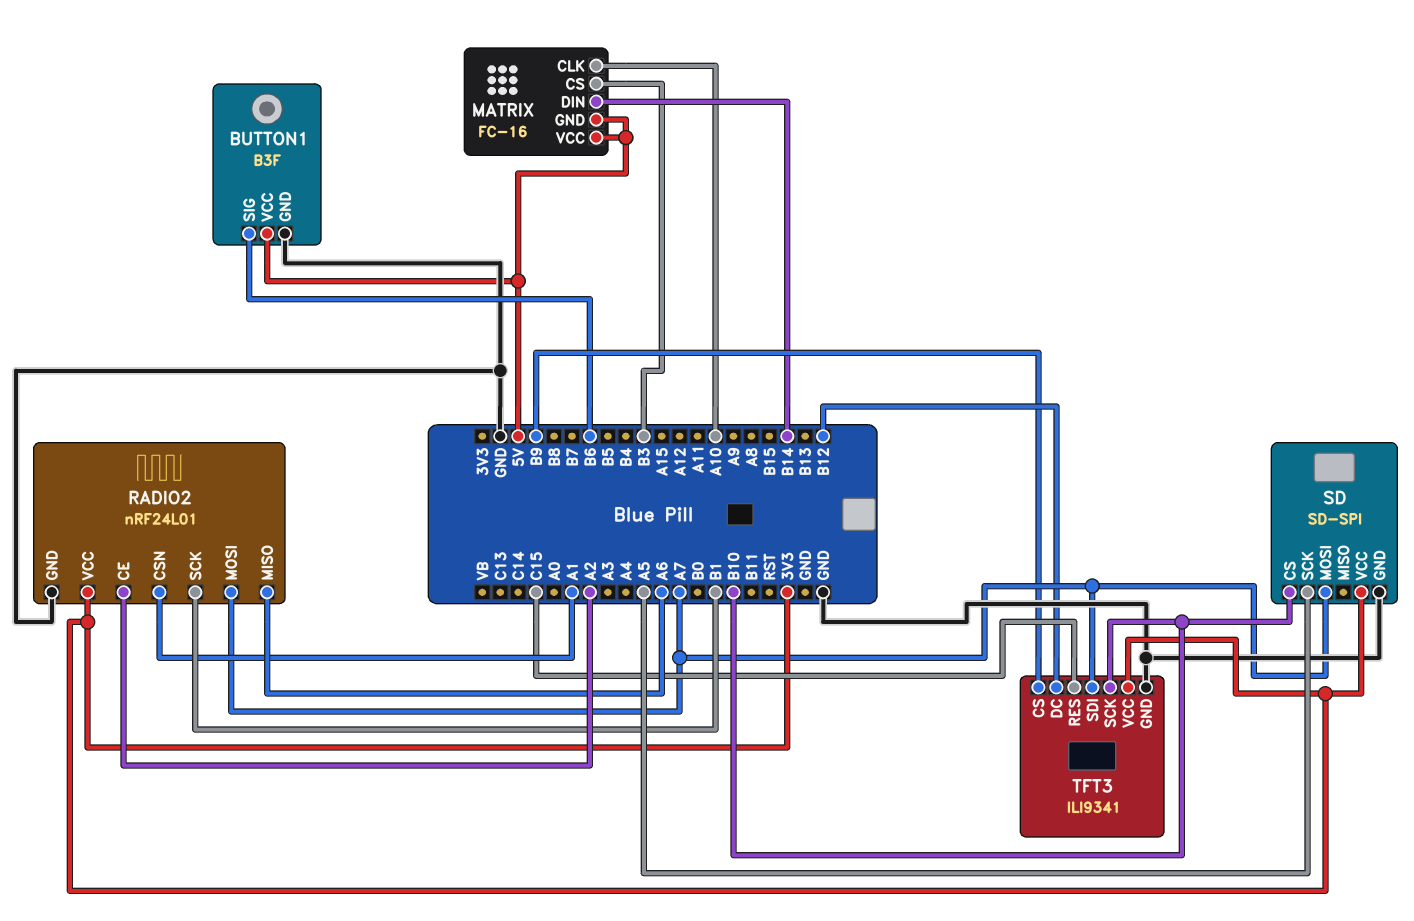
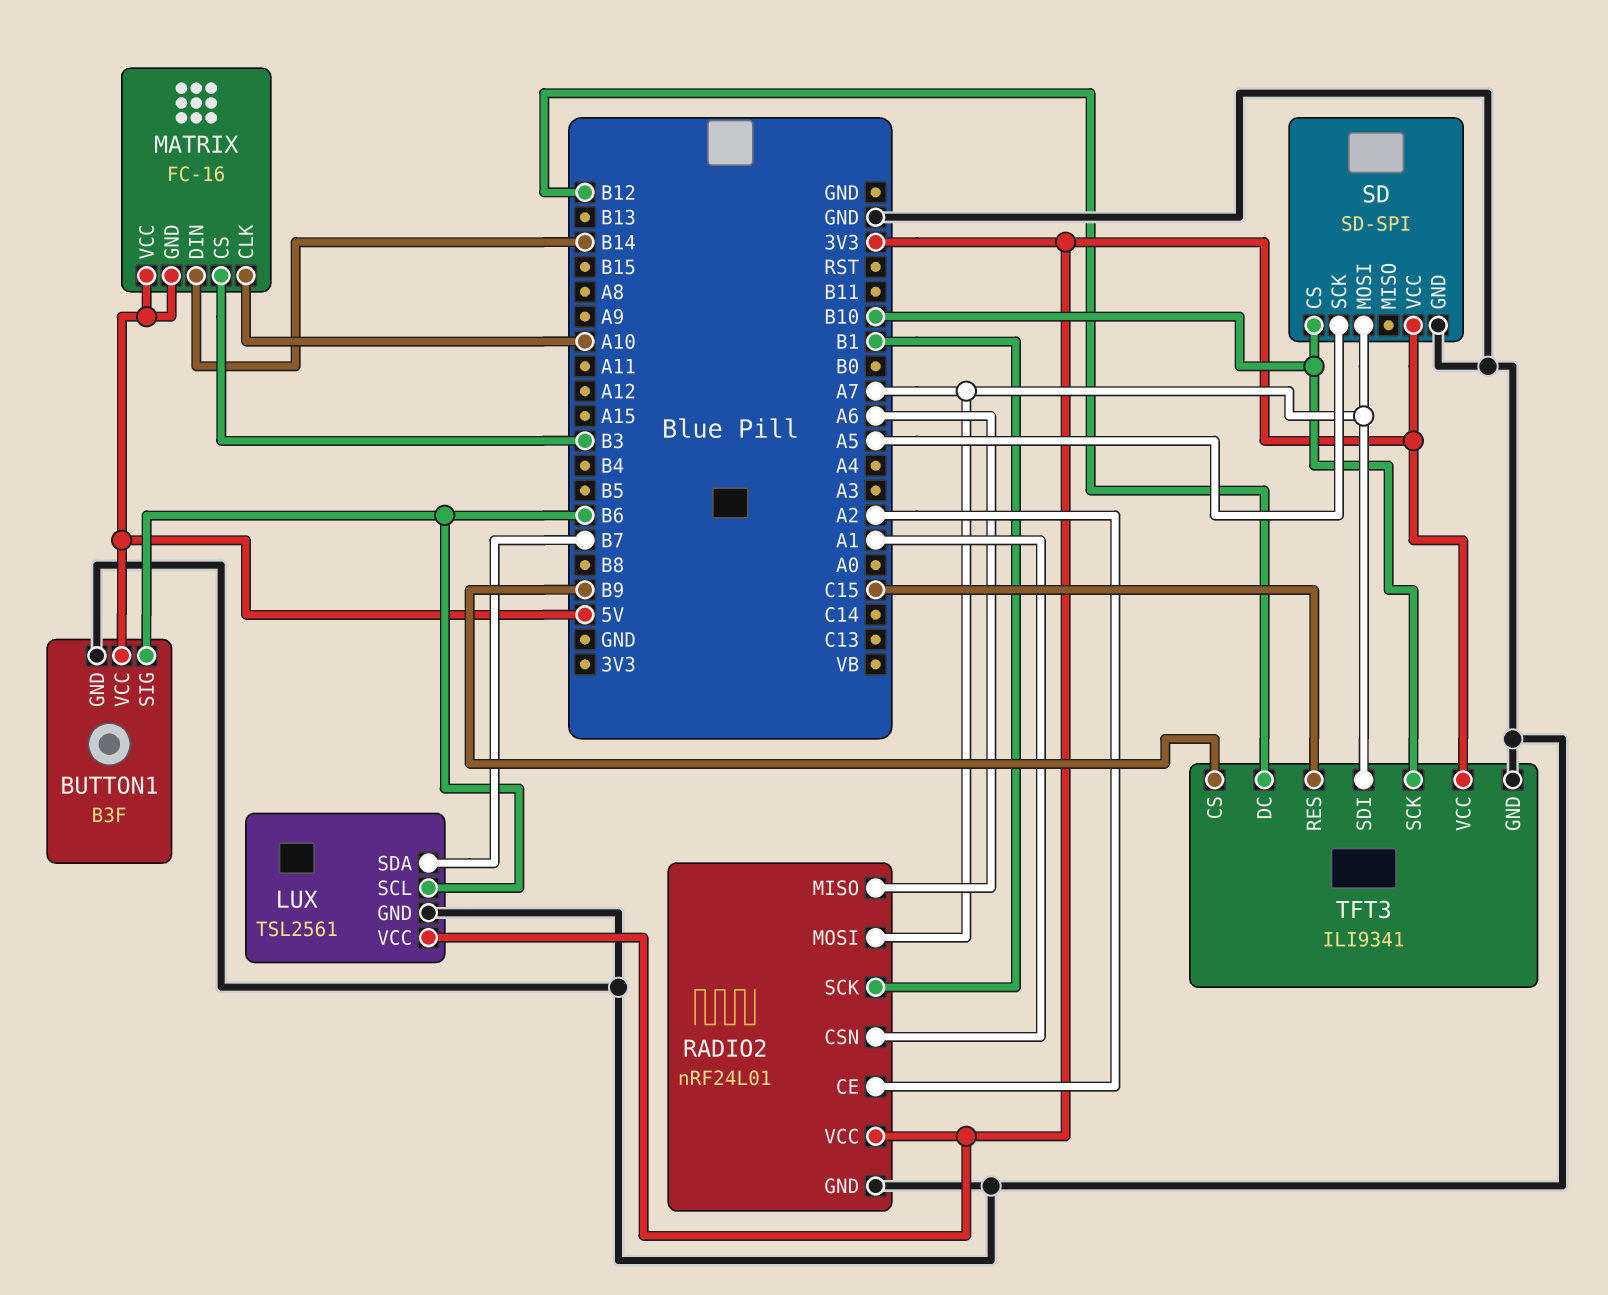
LUX: none -> TSL2561
LUX pin GND: none -> GND
LUX pin SCL: none -> B6
LUX pin SDA: none -> B7
LUX pin VCC: none -> 3V3

